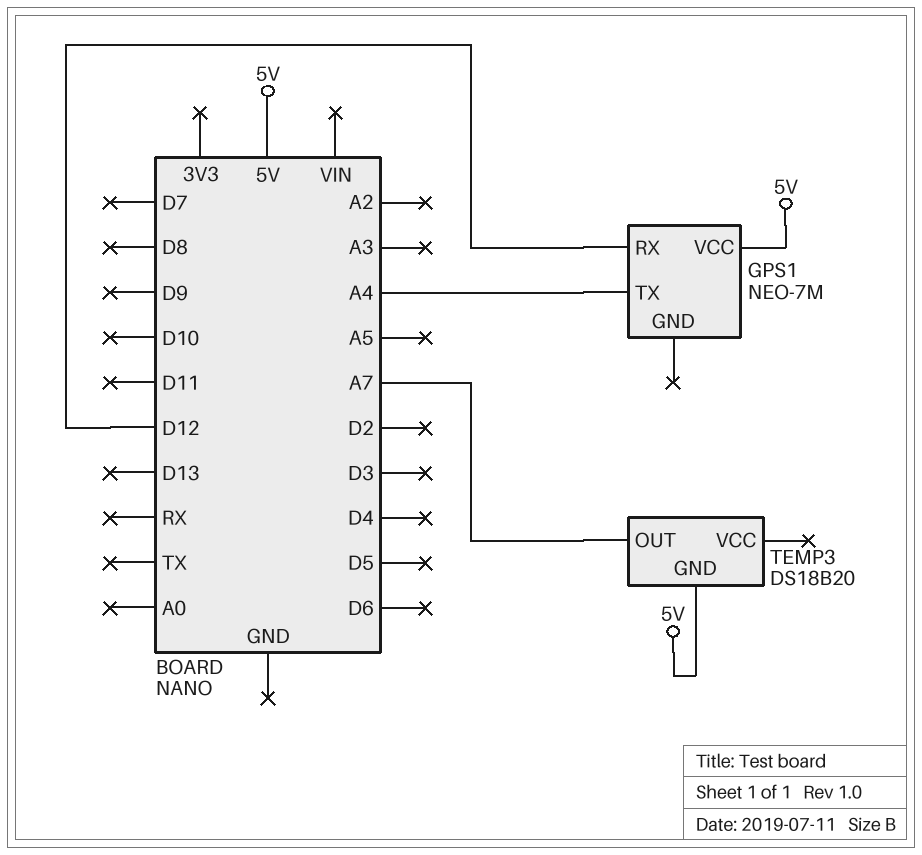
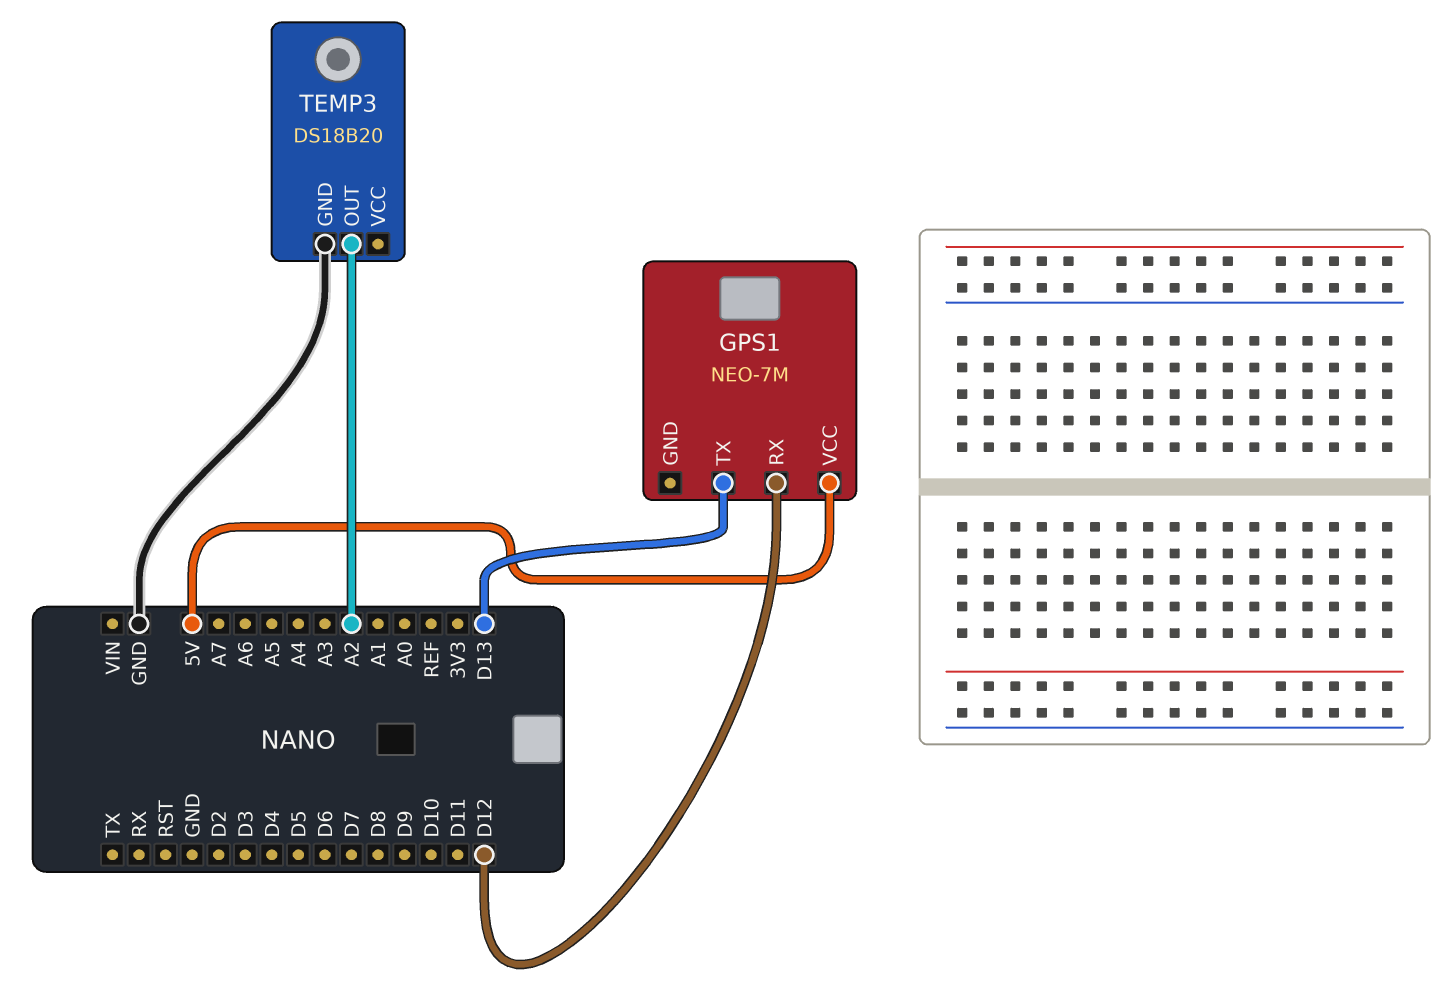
GPS1 pin TX: A4 -> D13
TEMP3 pin GND: 5V -> GND
TEMP3 pin OUT: A7 -> A2

